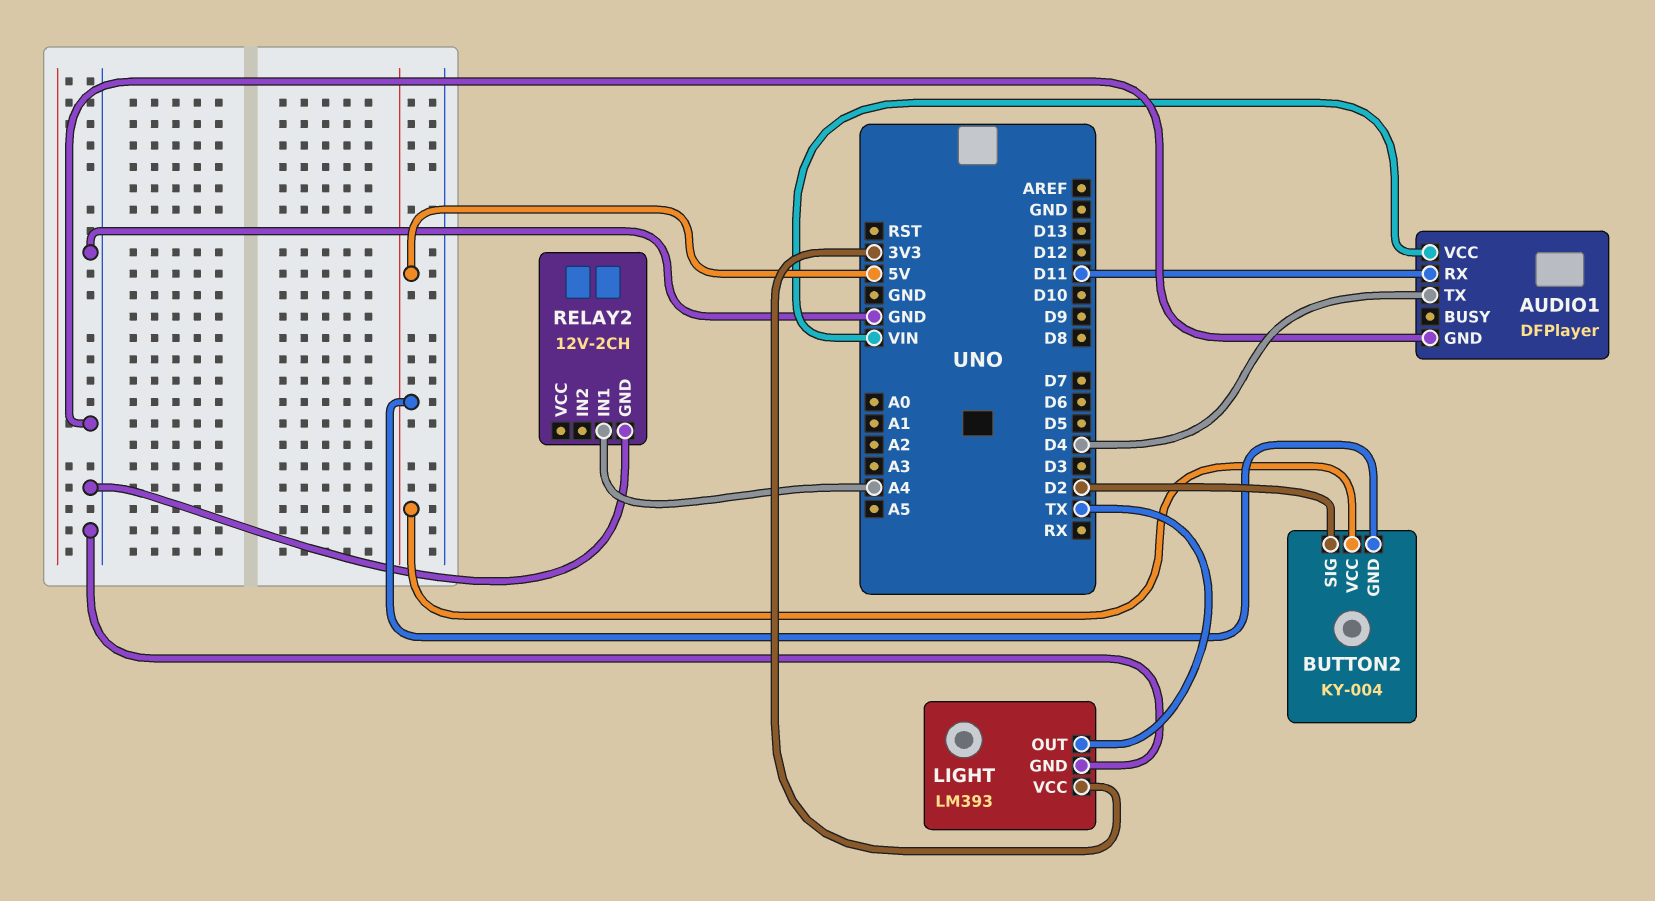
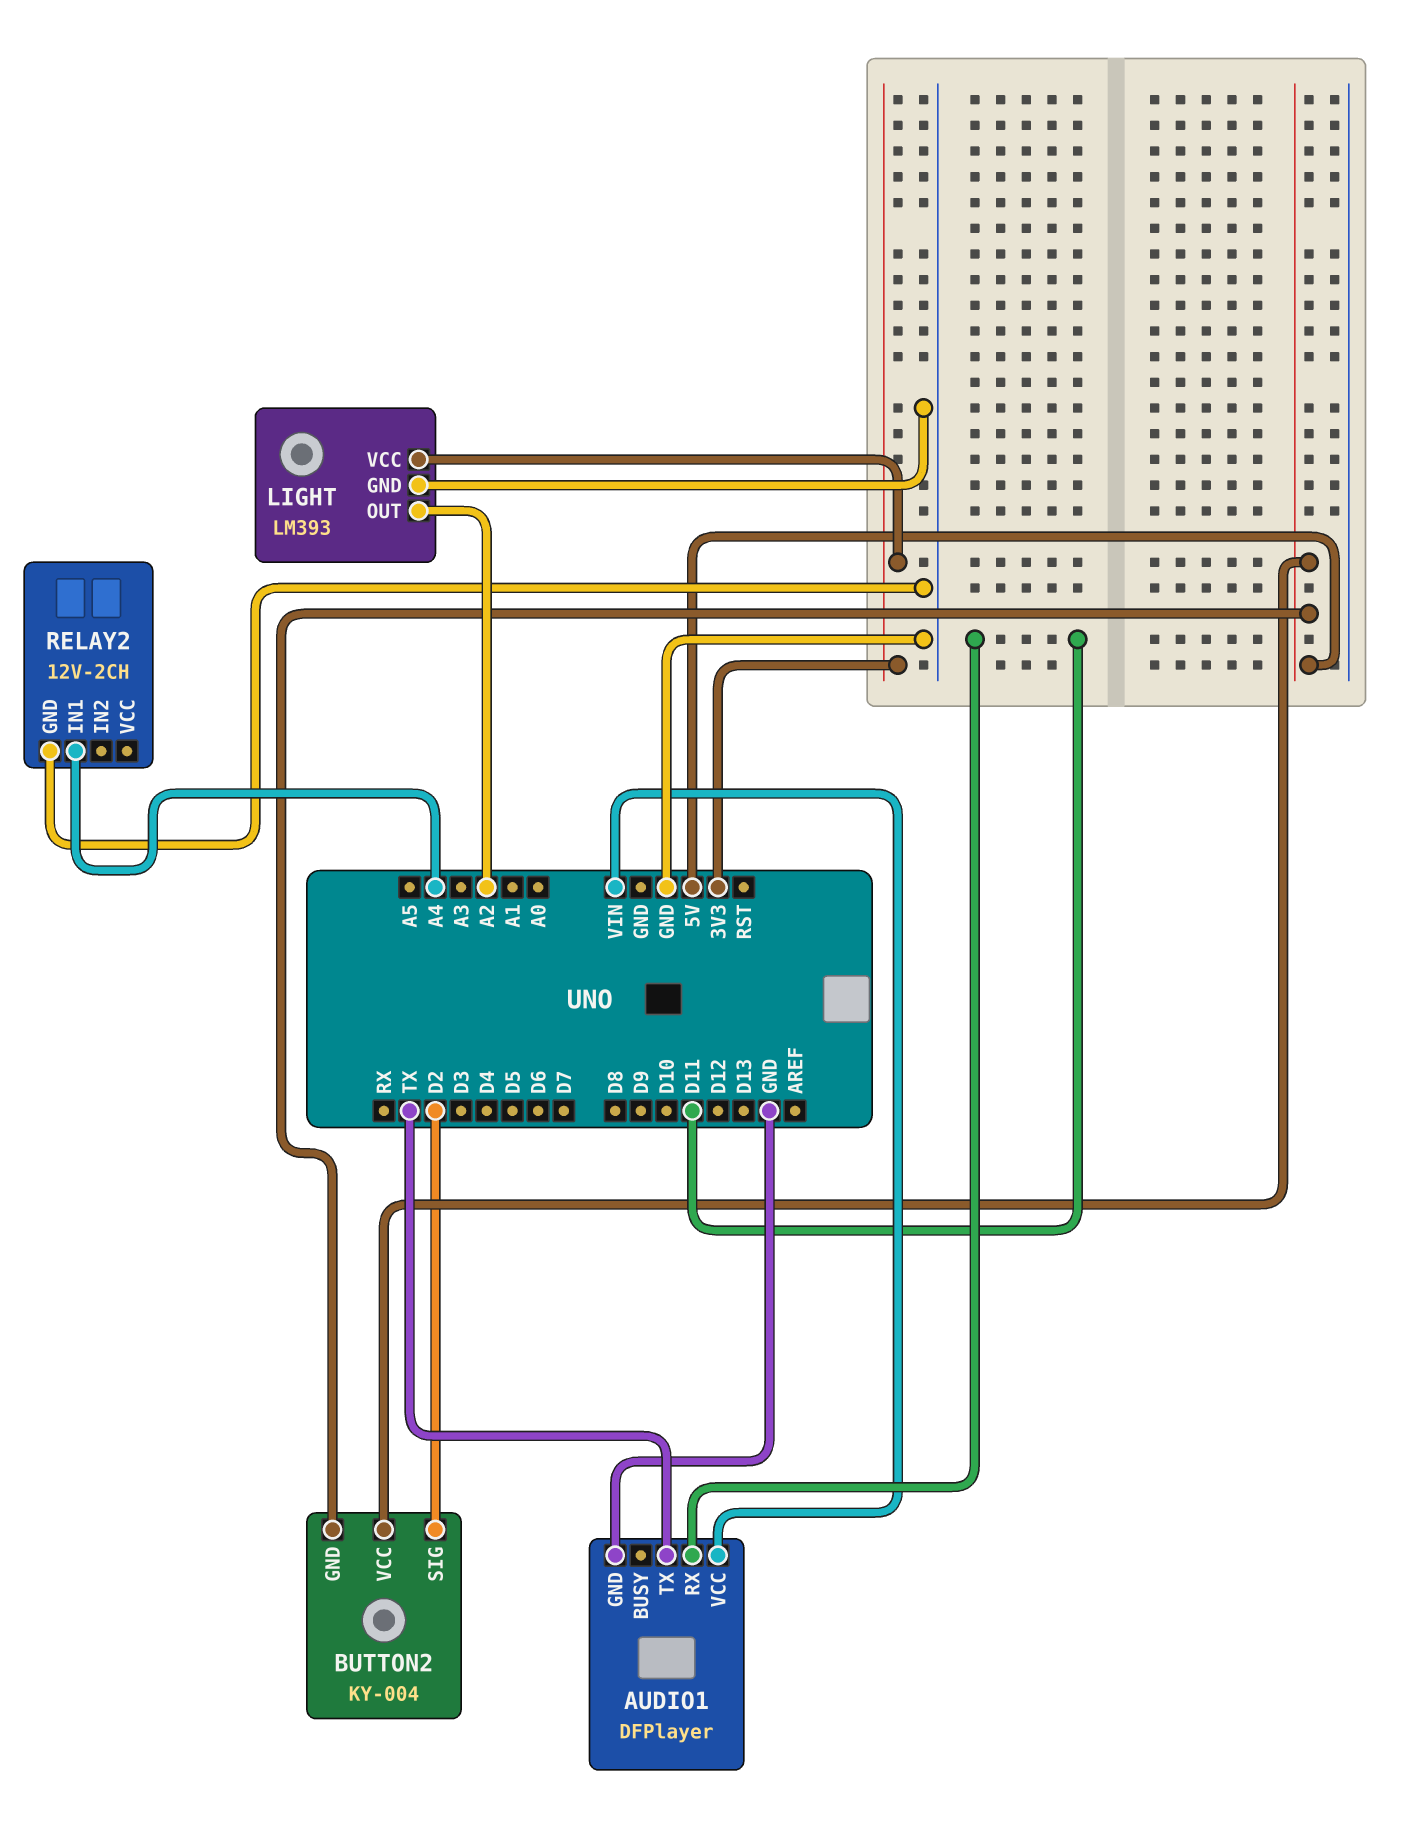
AUDIO1 pin TX: D4 -> TX
LIGHT pin OUT: TX -> A2

